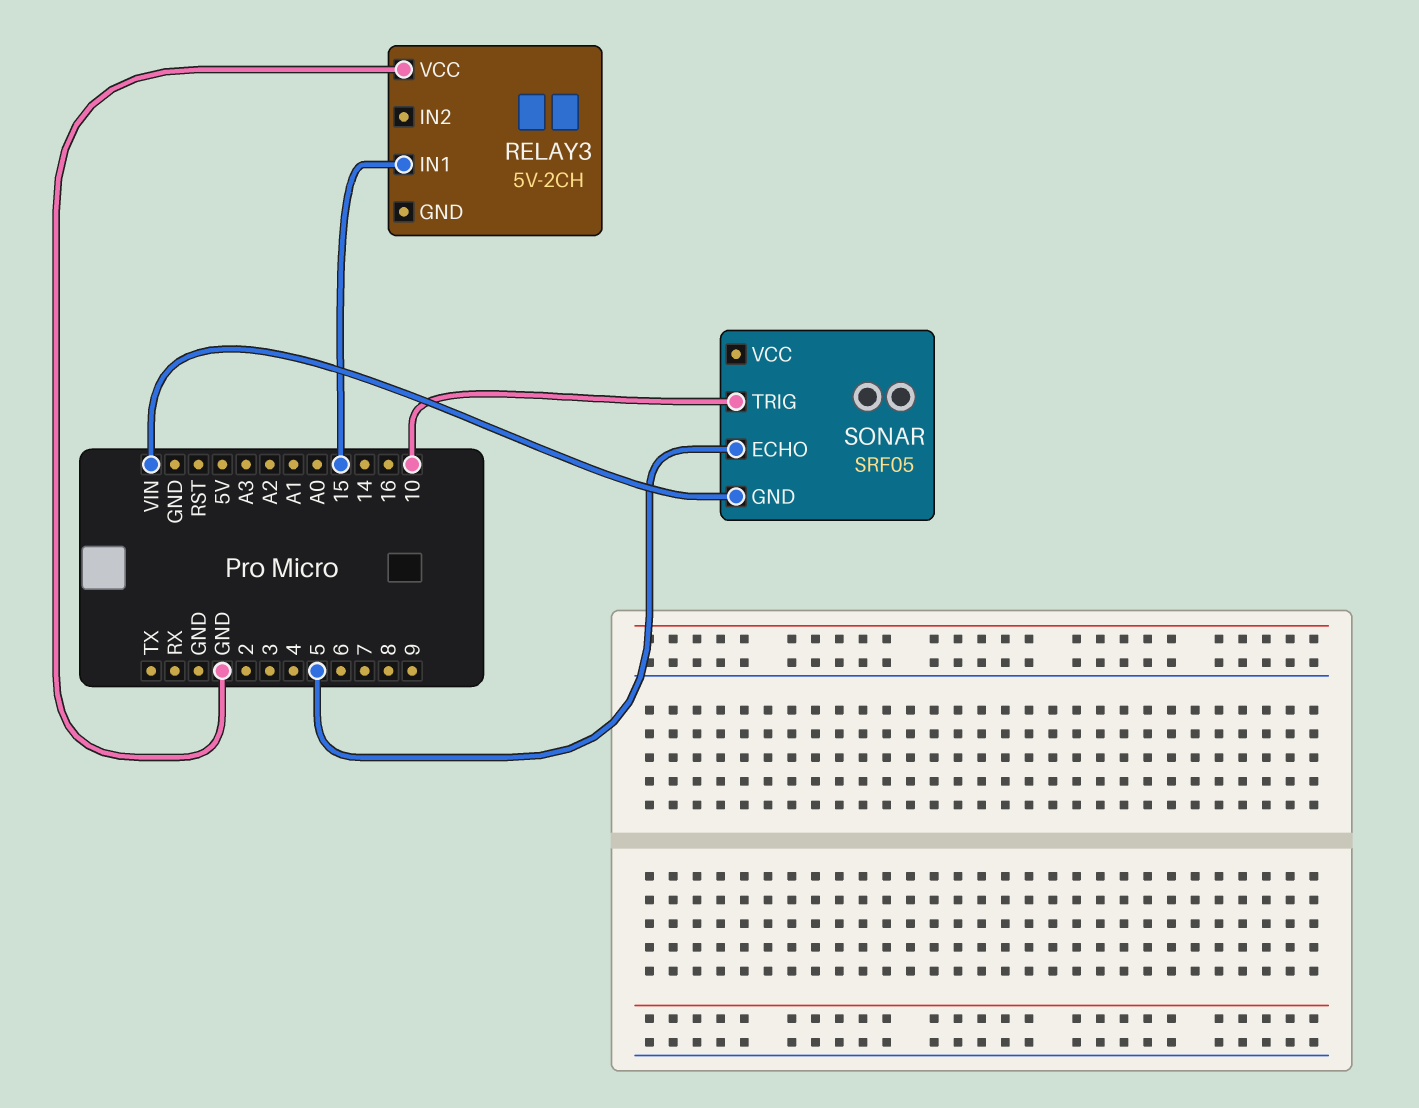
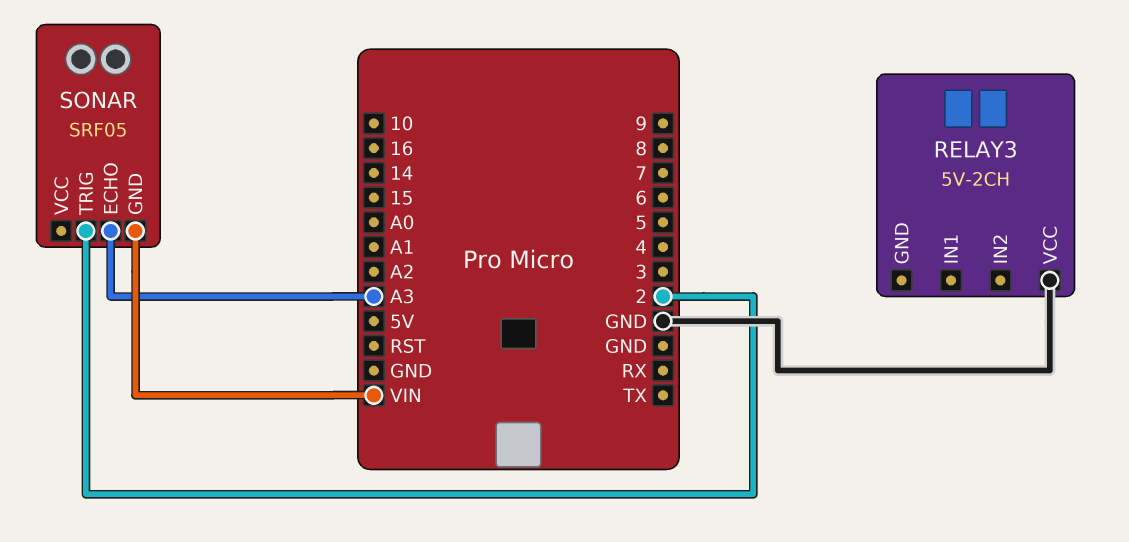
RELAY3 pin IN1: 15 -> none
SONAR pin ECHO: 5 -> A3
SONAR pin TRIG: 10 -> 2

